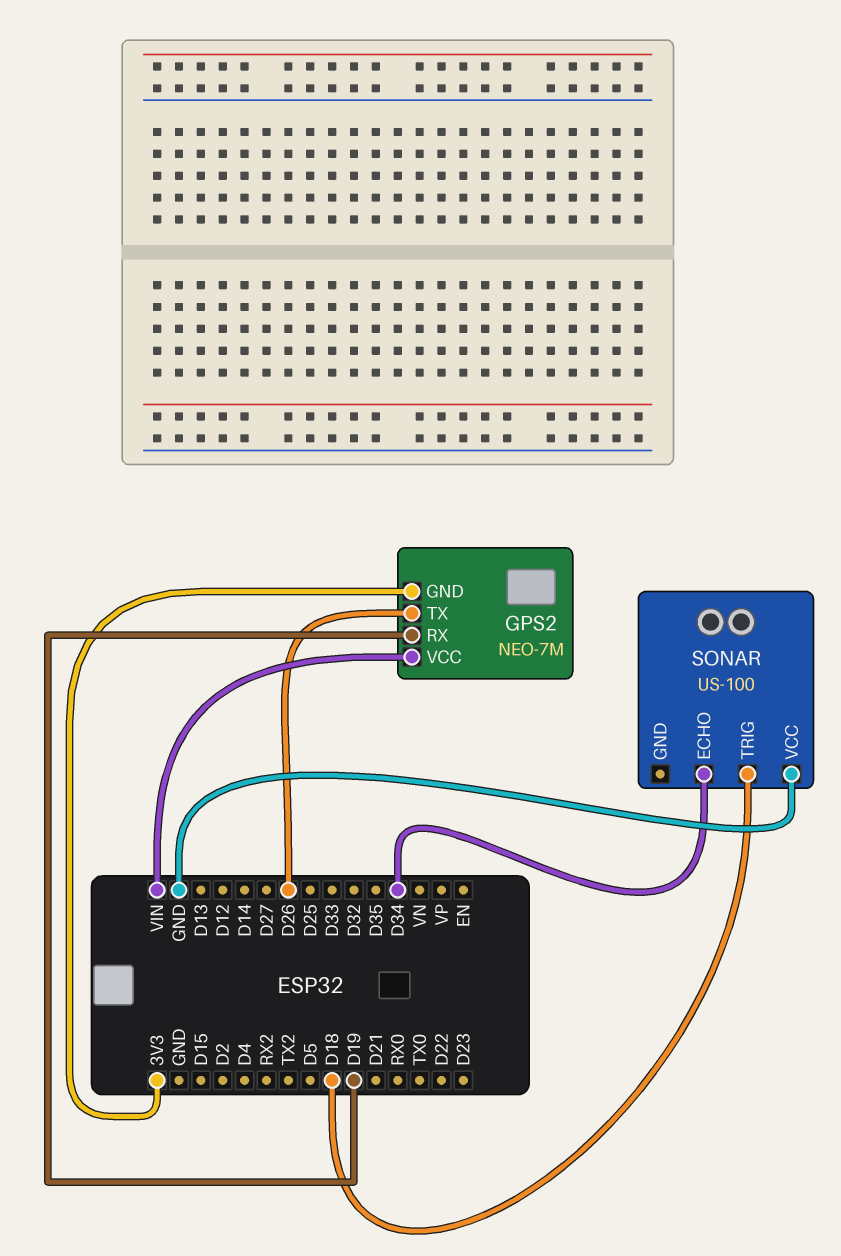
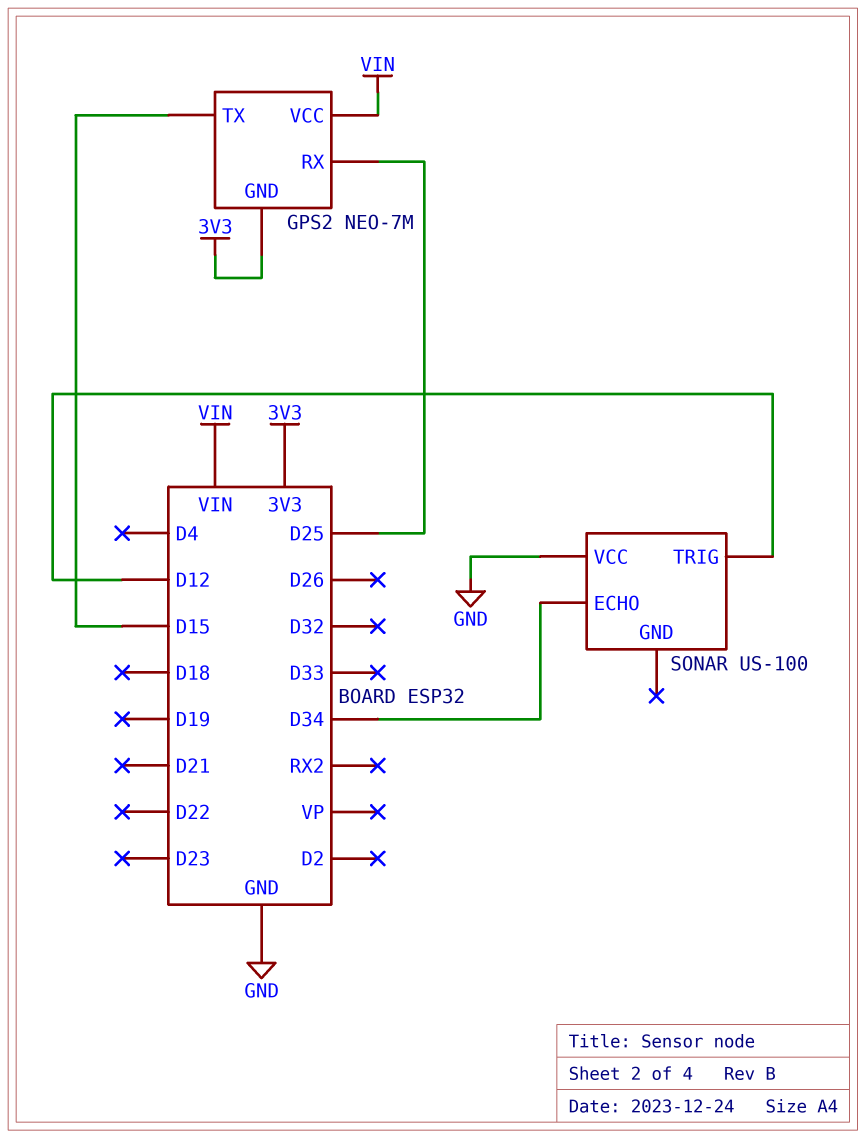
GPS2 pin RX: D19 -> D25
GPS2 pin TX: D26 -> D15
SONAR pin TRIG: D18 -> D12

